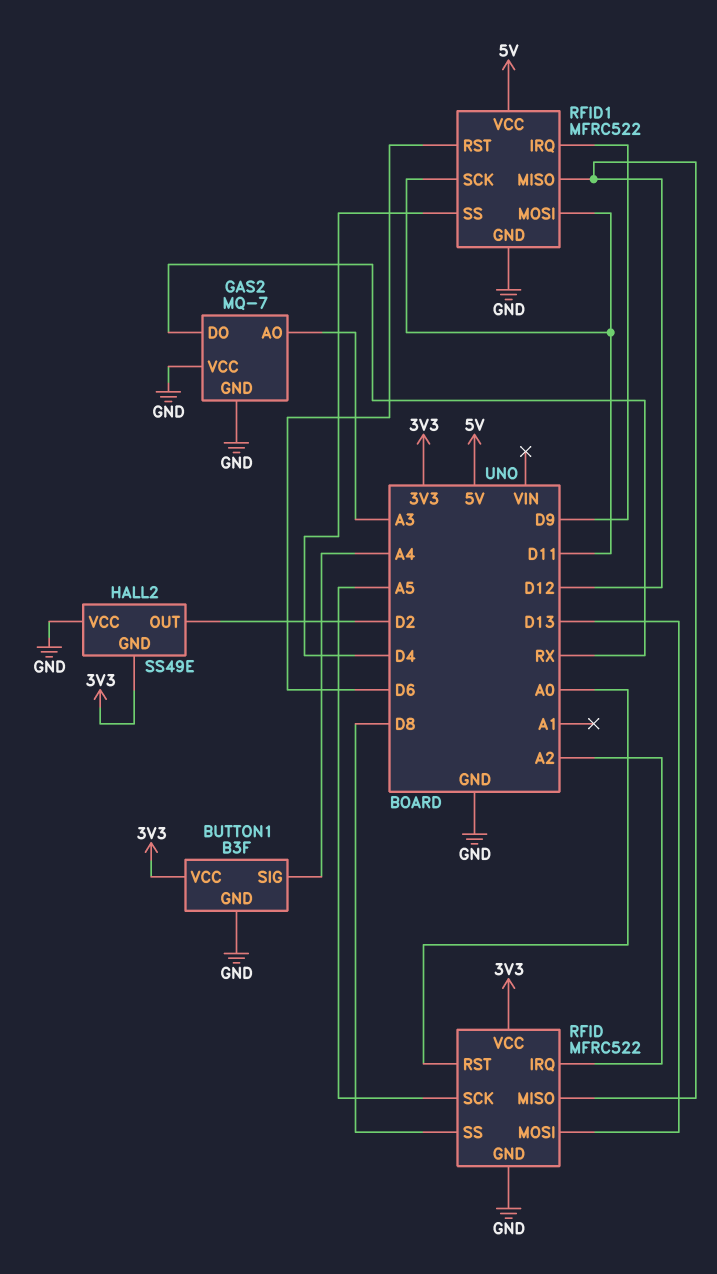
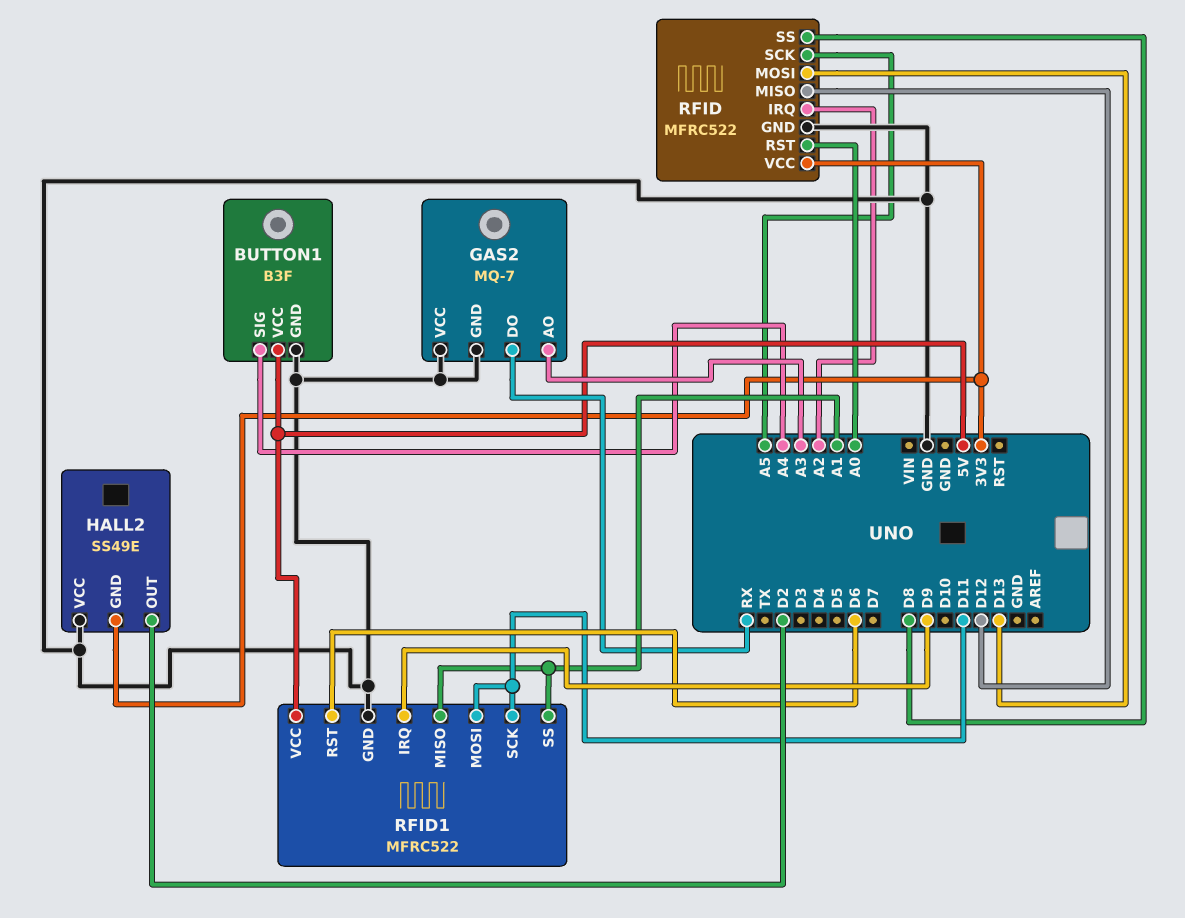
BUTTON1 pin VCC: 3V3 -> 5V
RFID1 pin MISO: D12 -> A1
RFID1 pin SS: D4 -> A1

